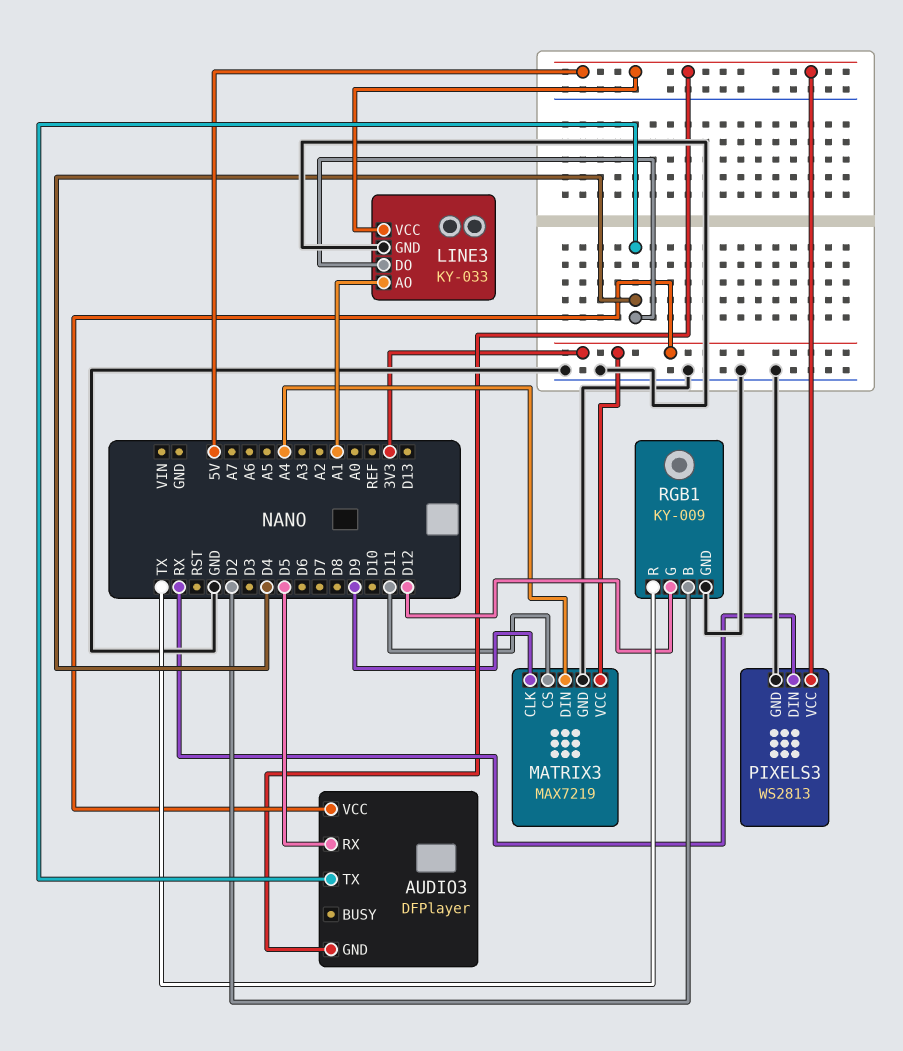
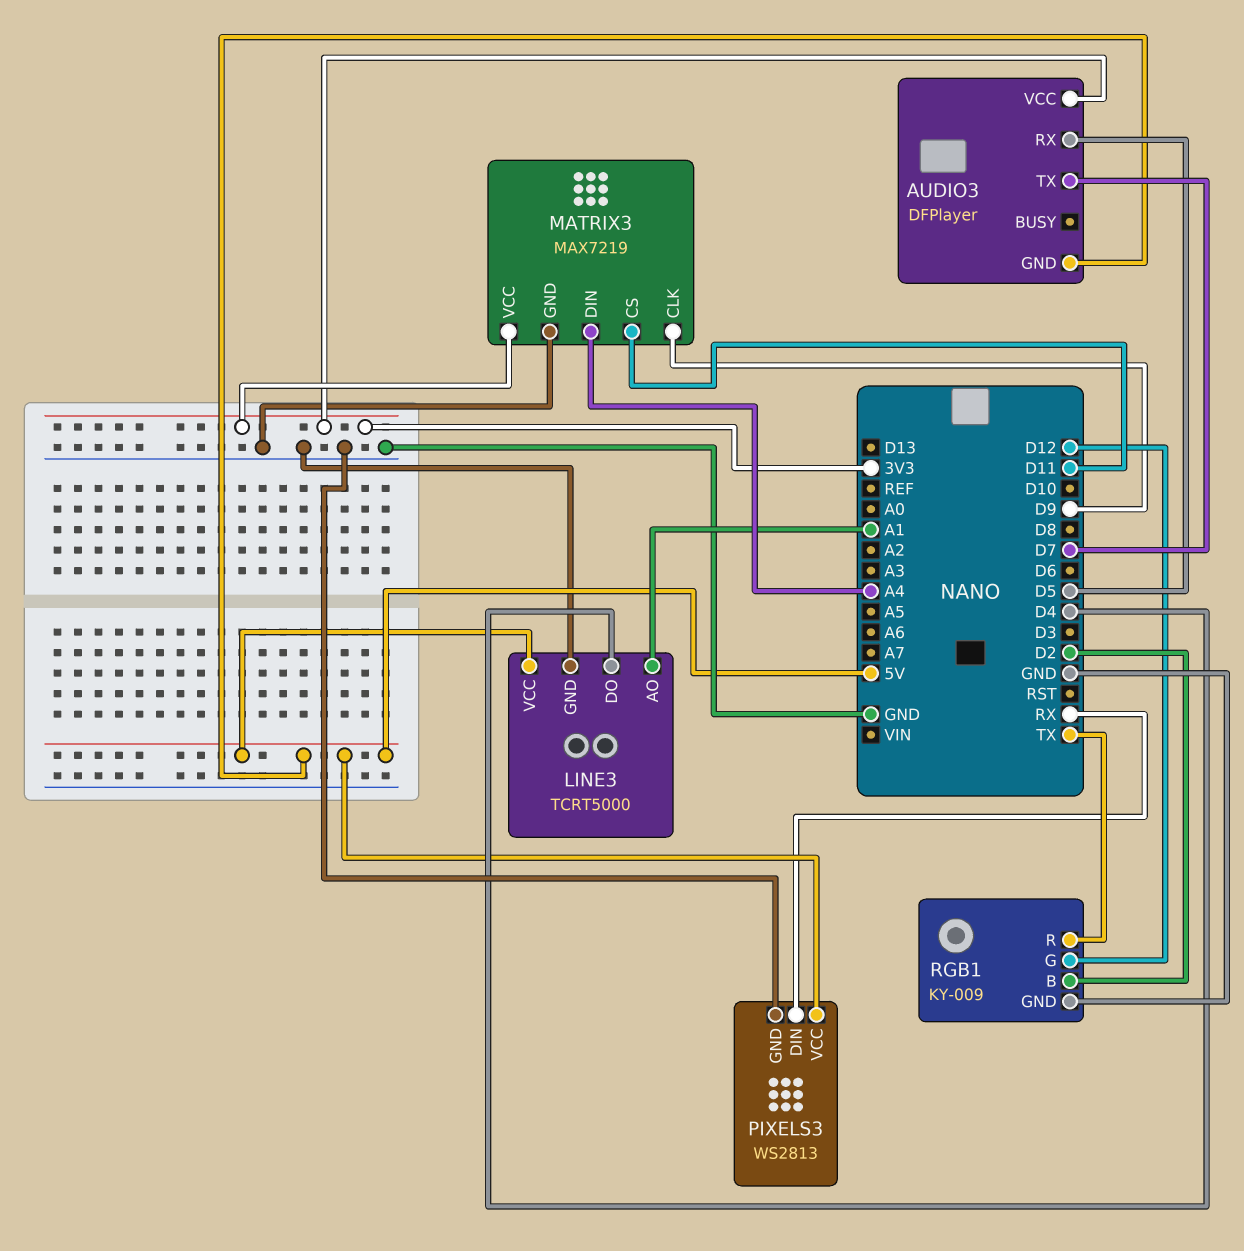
AUDIO3 pin TX: D4 -> D7
LINE3: KY-033 -> TCRT5000

